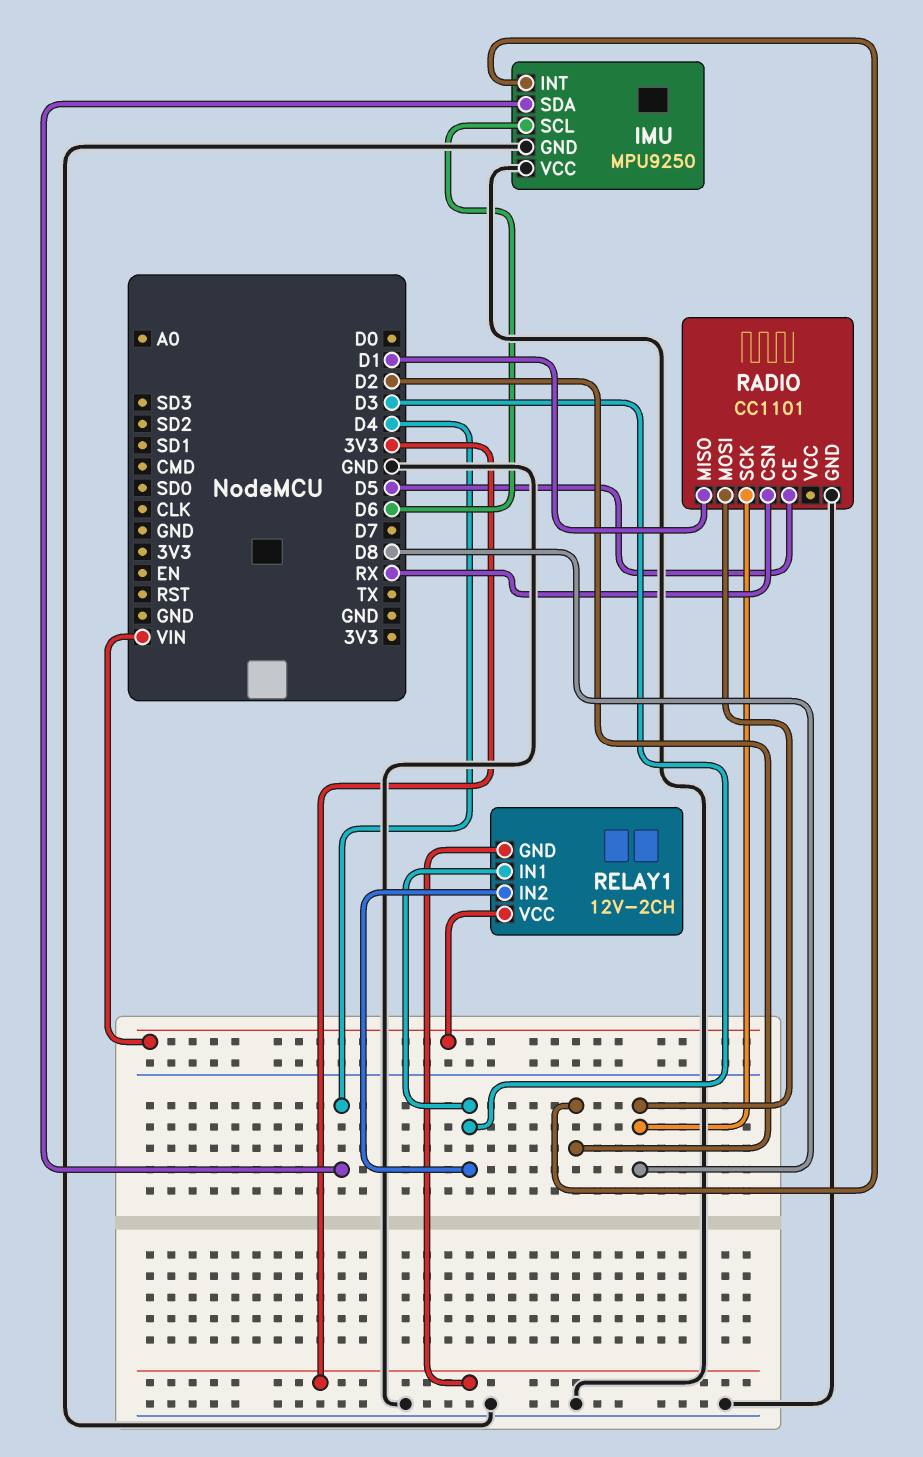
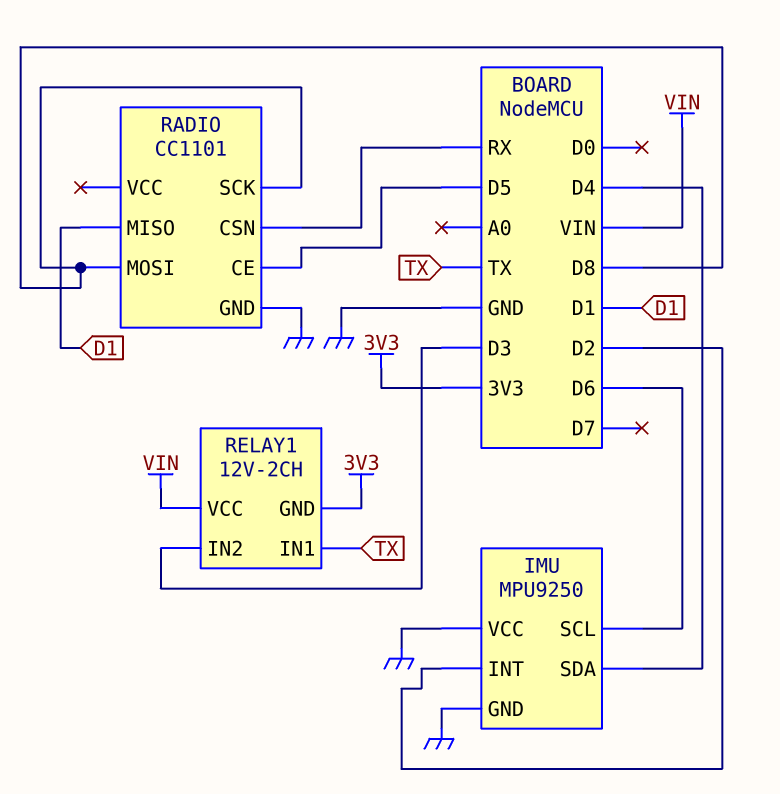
RELAY1 pin IN1: D3 -> TX

